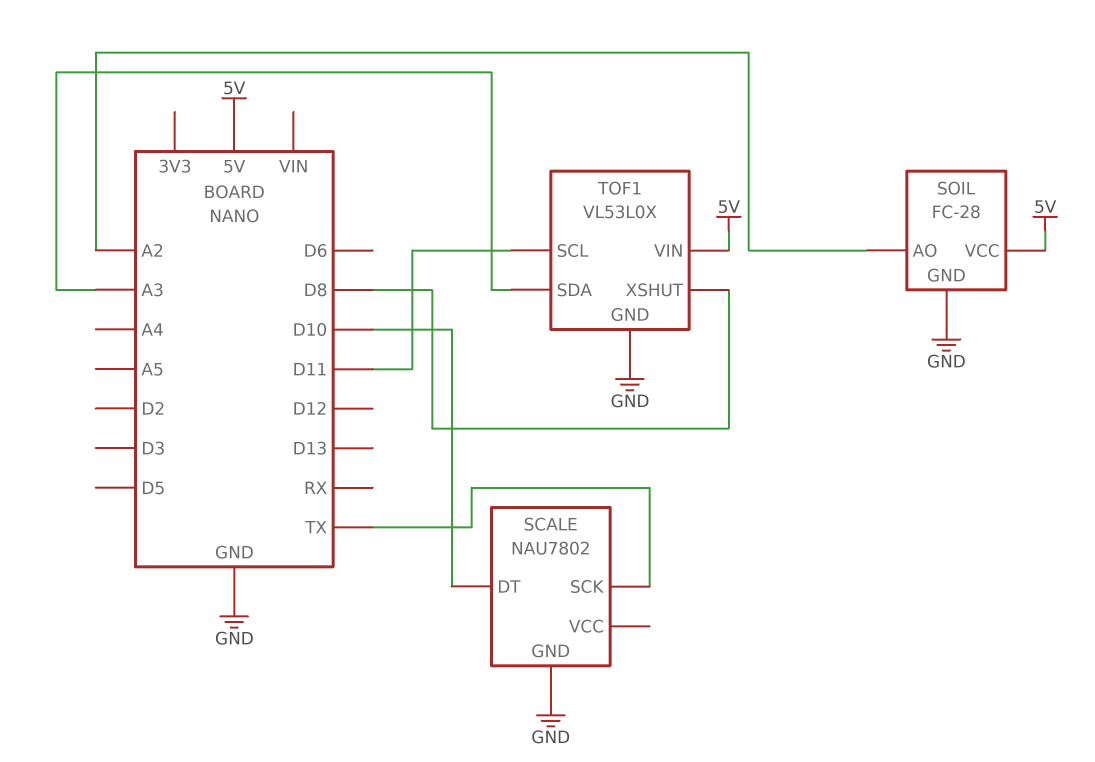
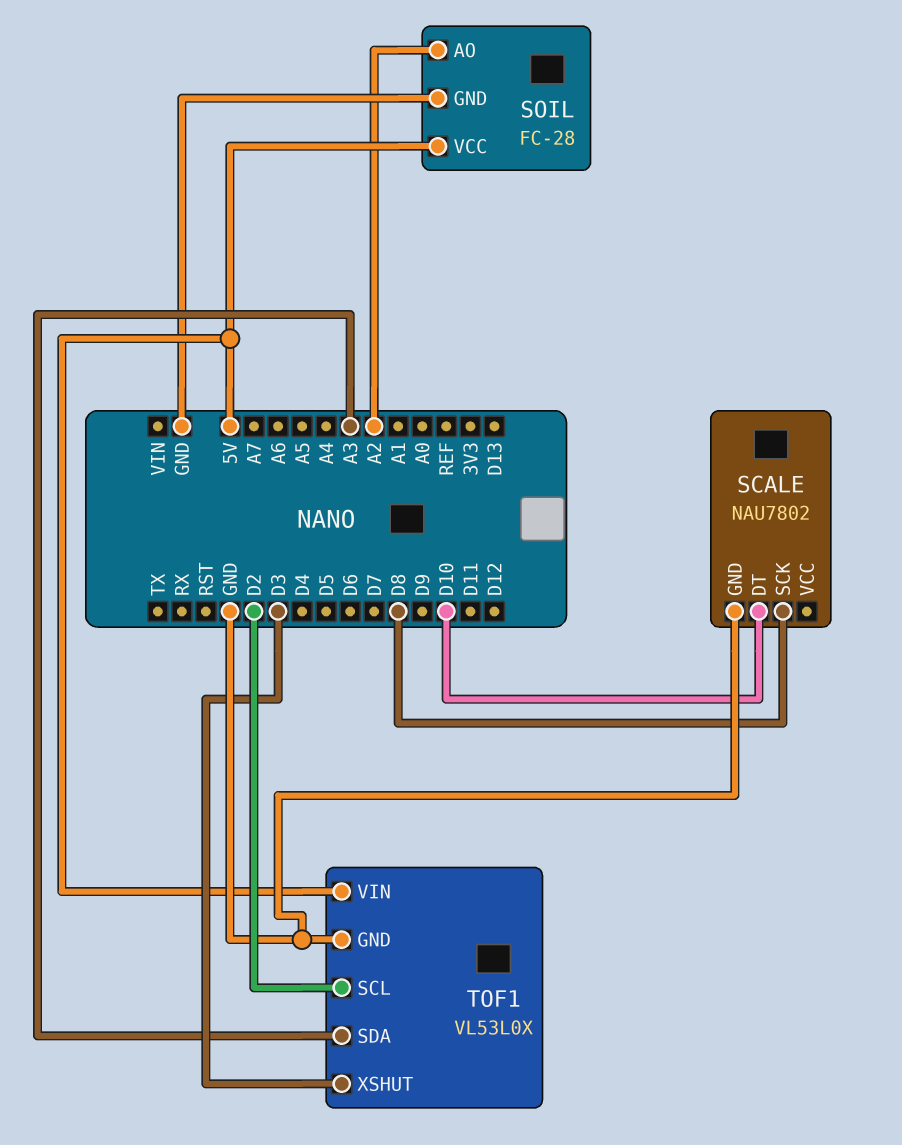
SCALE pin SCK: TX -> D8
TOF1 pin SCL: D11 -> D2
TOF1 pin XSHUT: D8 -> D3

